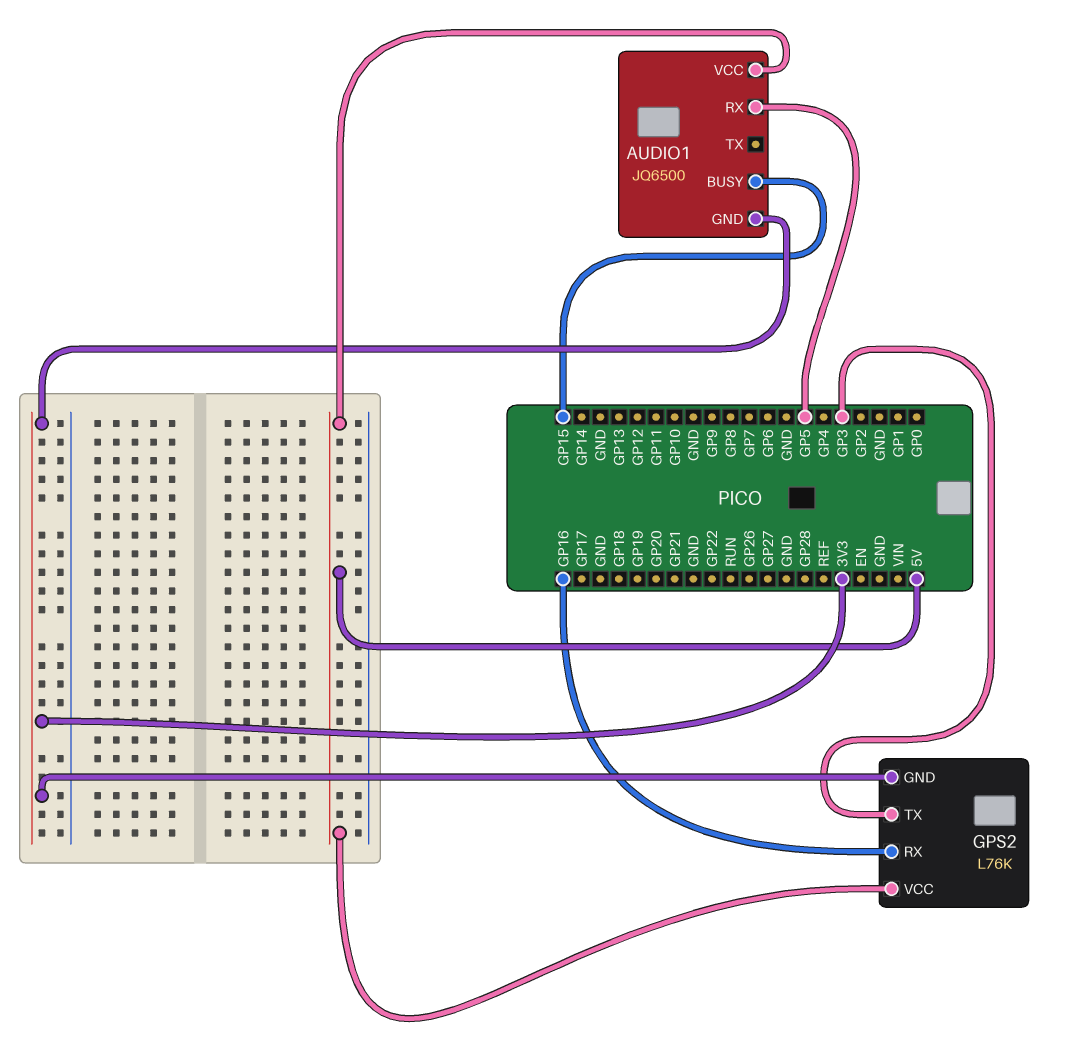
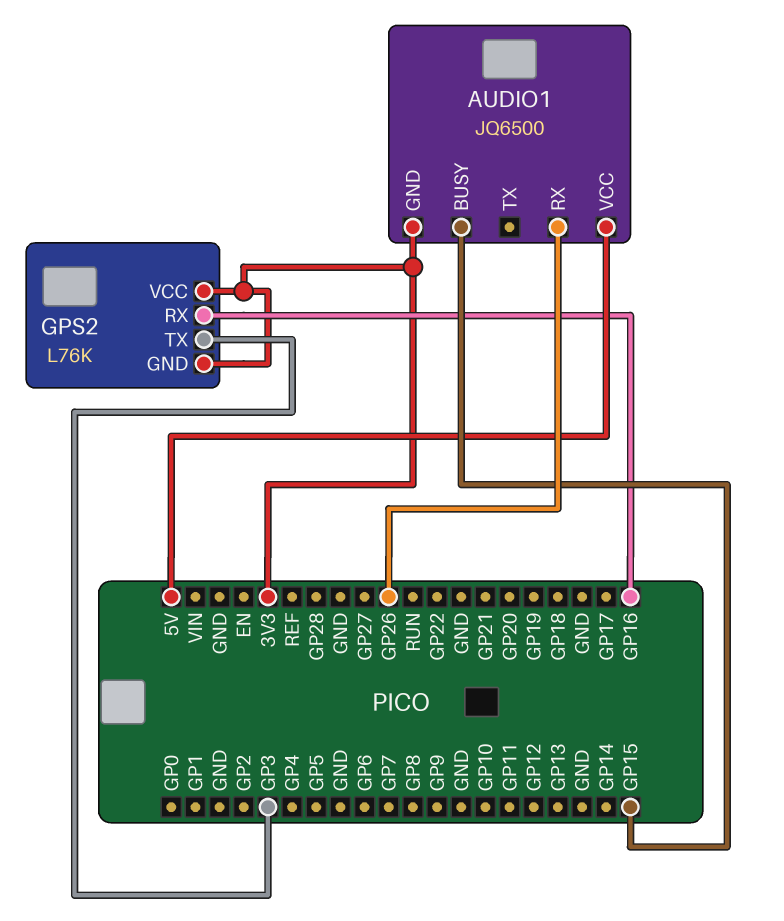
AUDIO1 pin RX: GP5 -> GP26
GPS2 pin VCC: 5V -> 3V3

